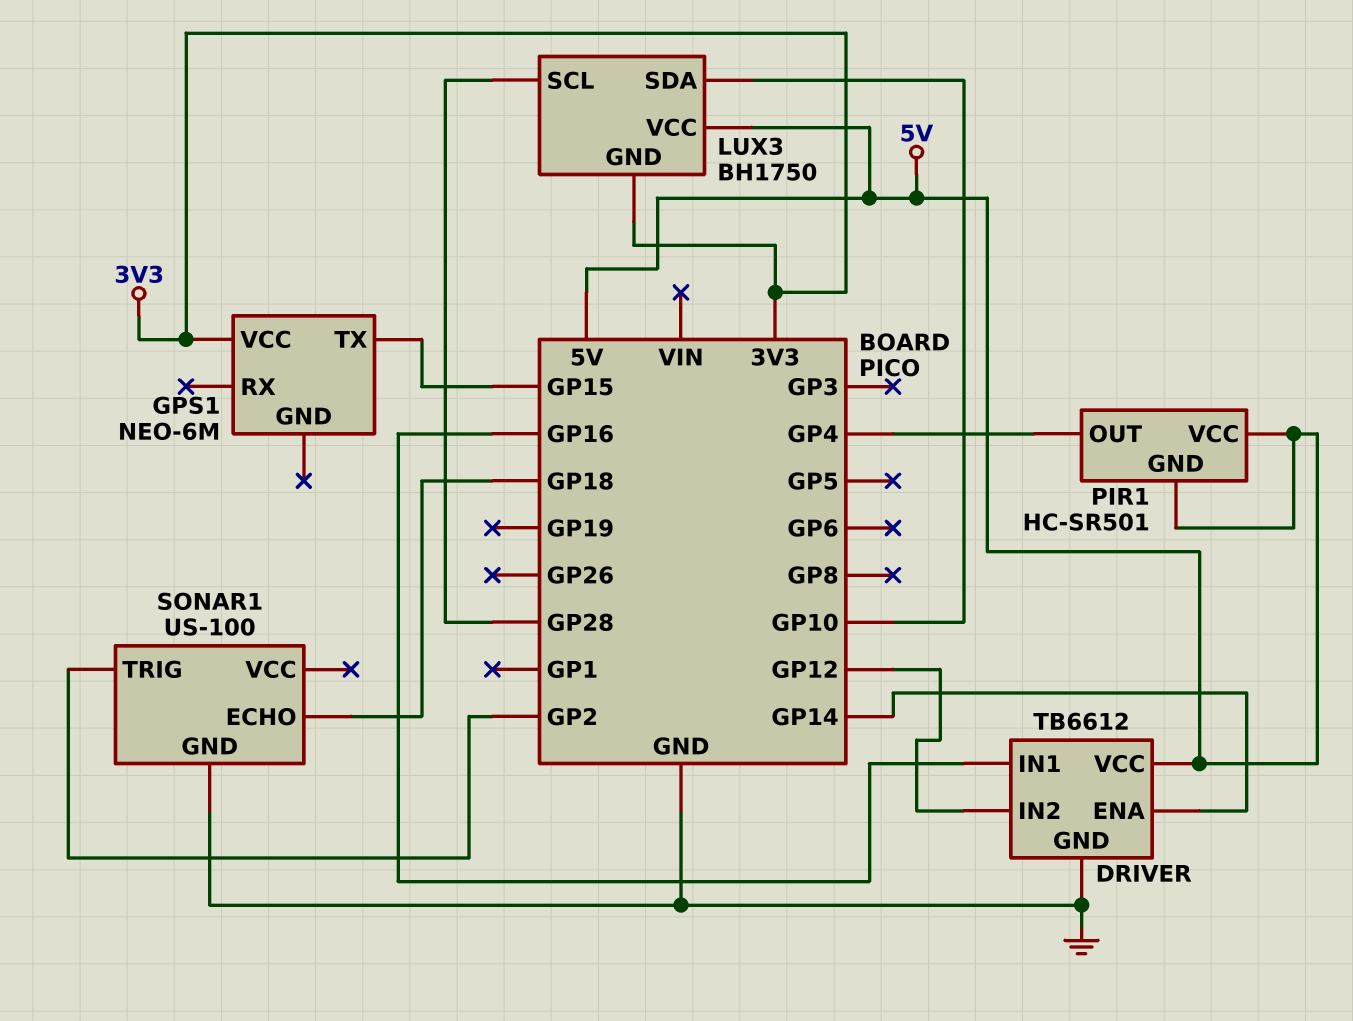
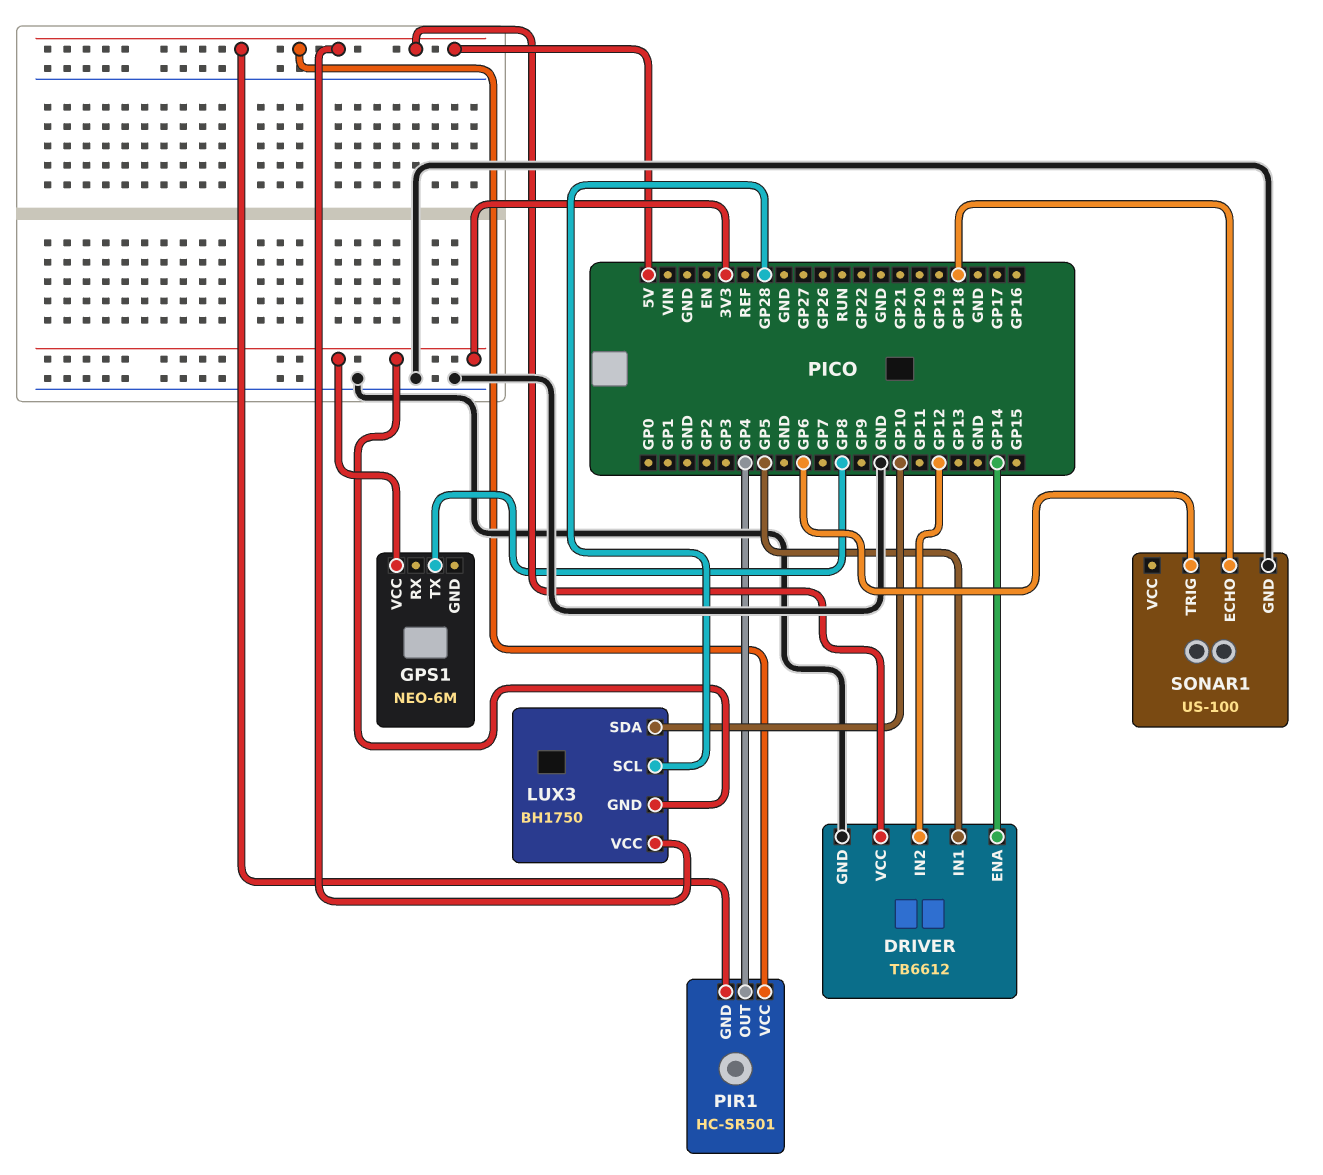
DRIVER pin IN1: GP16 -> GP5
GPS1 pin TX: GP15 -> GP8
SONAR1 pin TRIG: GP2 -> GP6

